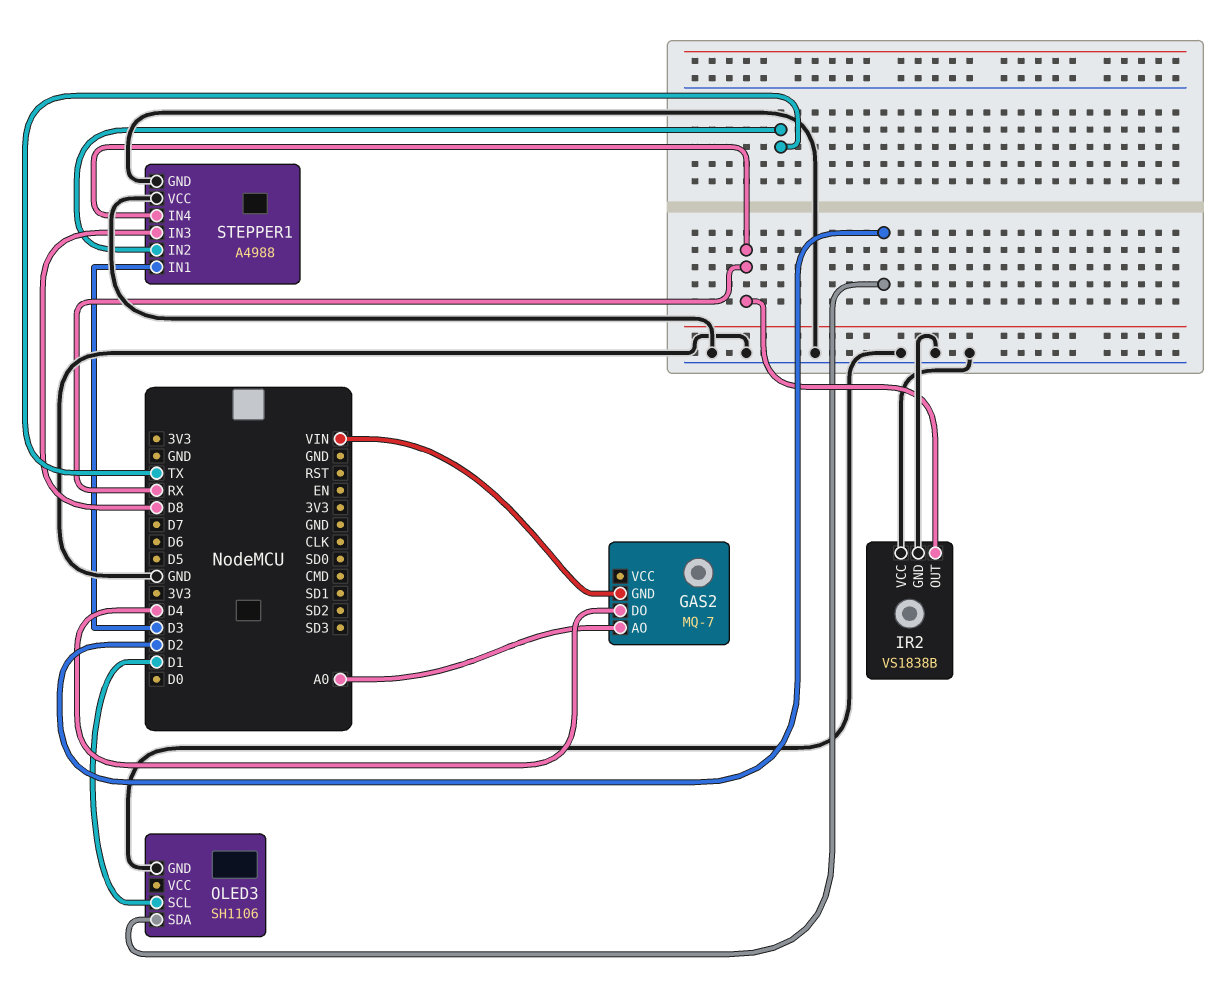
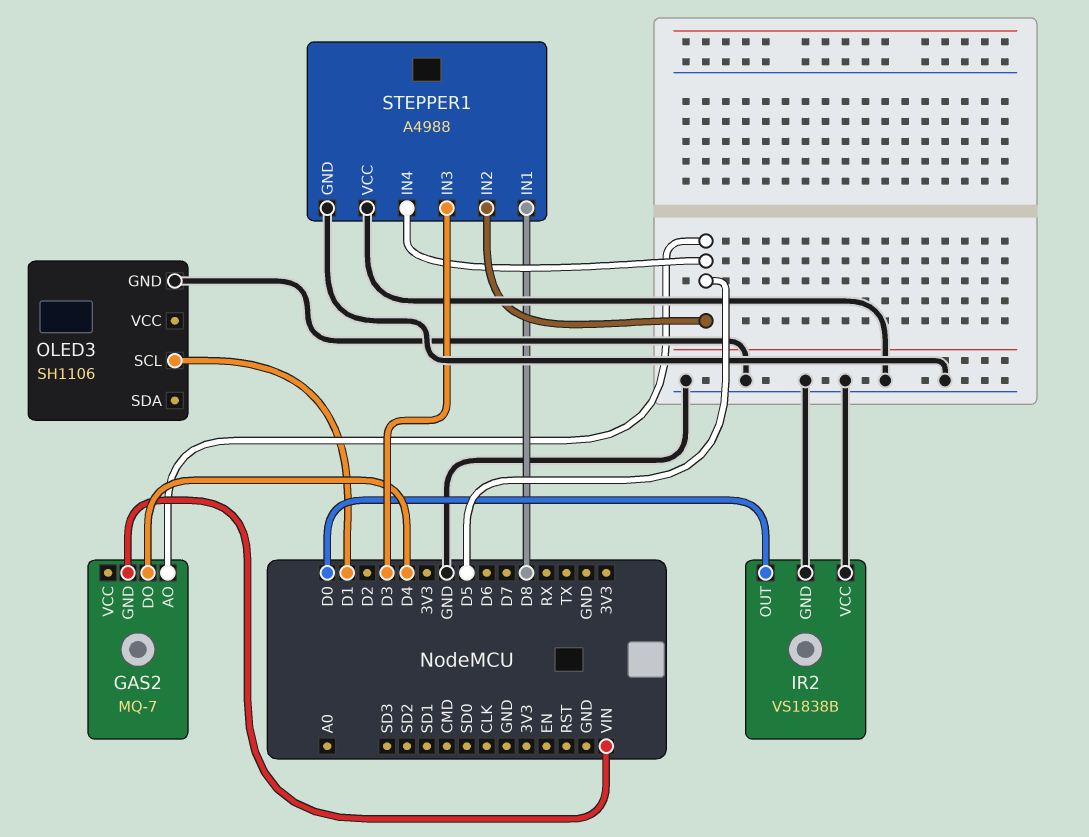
GAS2 pin AO: A0 -> D5
IR2 pin OUT: RX -> D0
OLED3 pin SDA: D2 -> none
STEPPER1 pin IN1: D3 -> D8
STEPPER1 pin IN2: TX -> D5
STEPPER1 pin IN3: D8 -> D3
STEPPER1 pin IN4: RX -> D5

